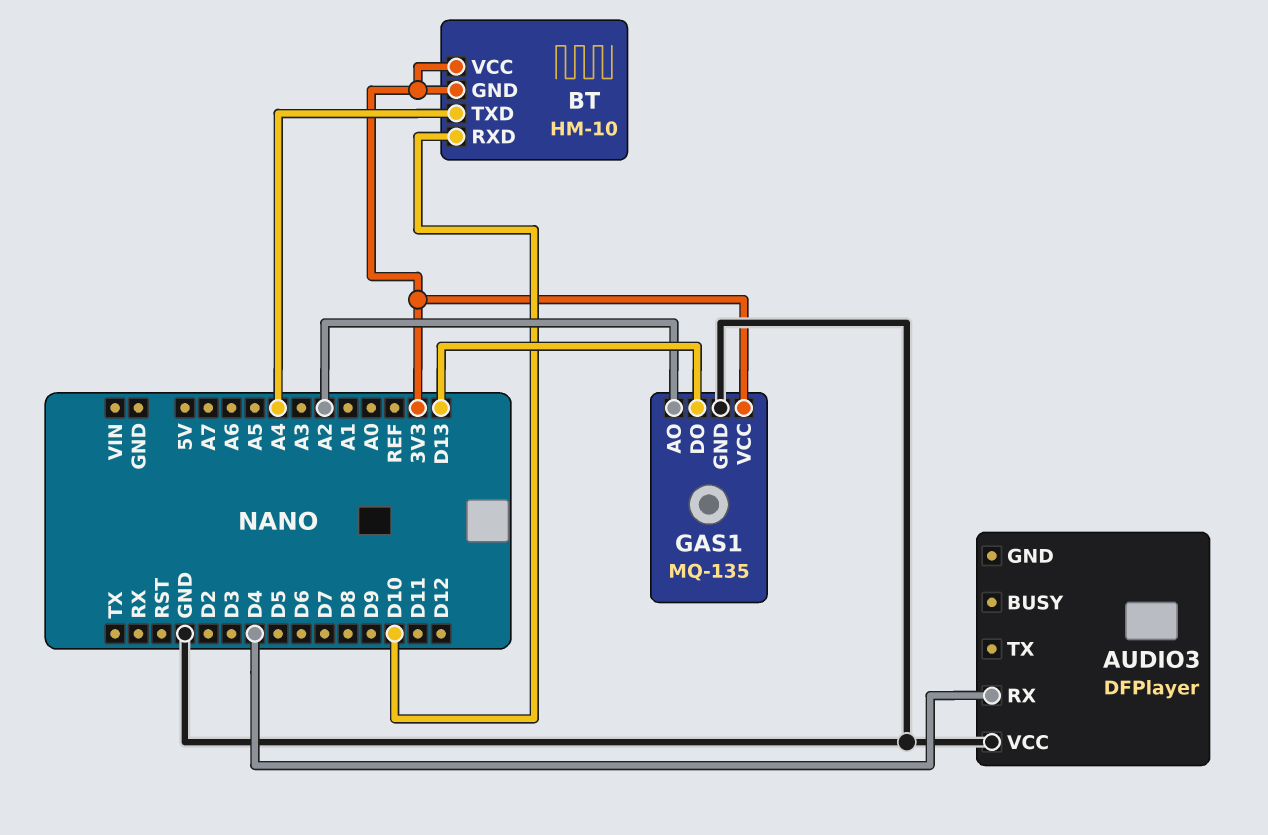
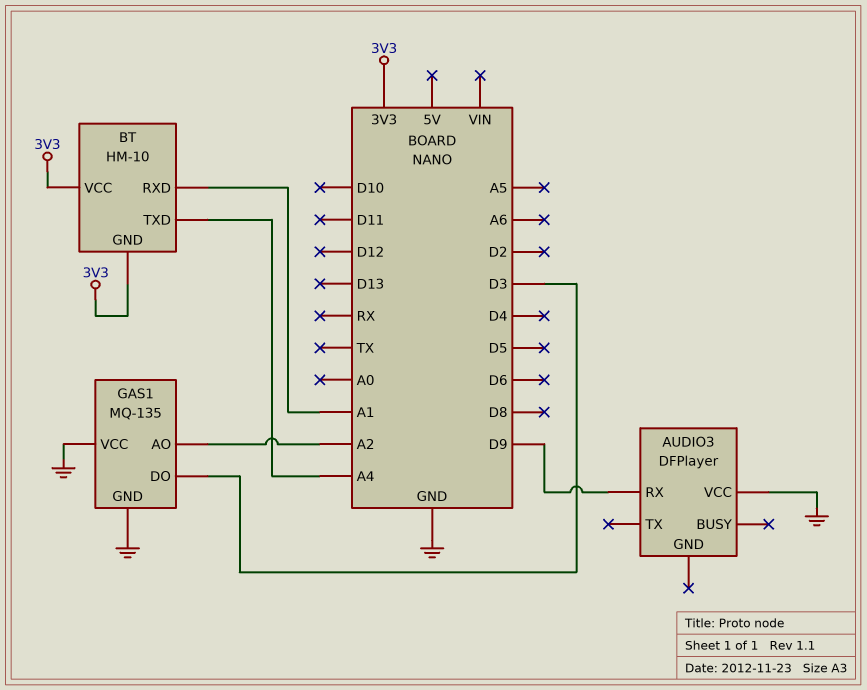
AUDIO3 pin RX: D4 -> D9
BT pin RXD: D10 -> A1
GAS1 pin DO: D13 -> D3
GAS1 pin VCC: 3V3 -> GND

